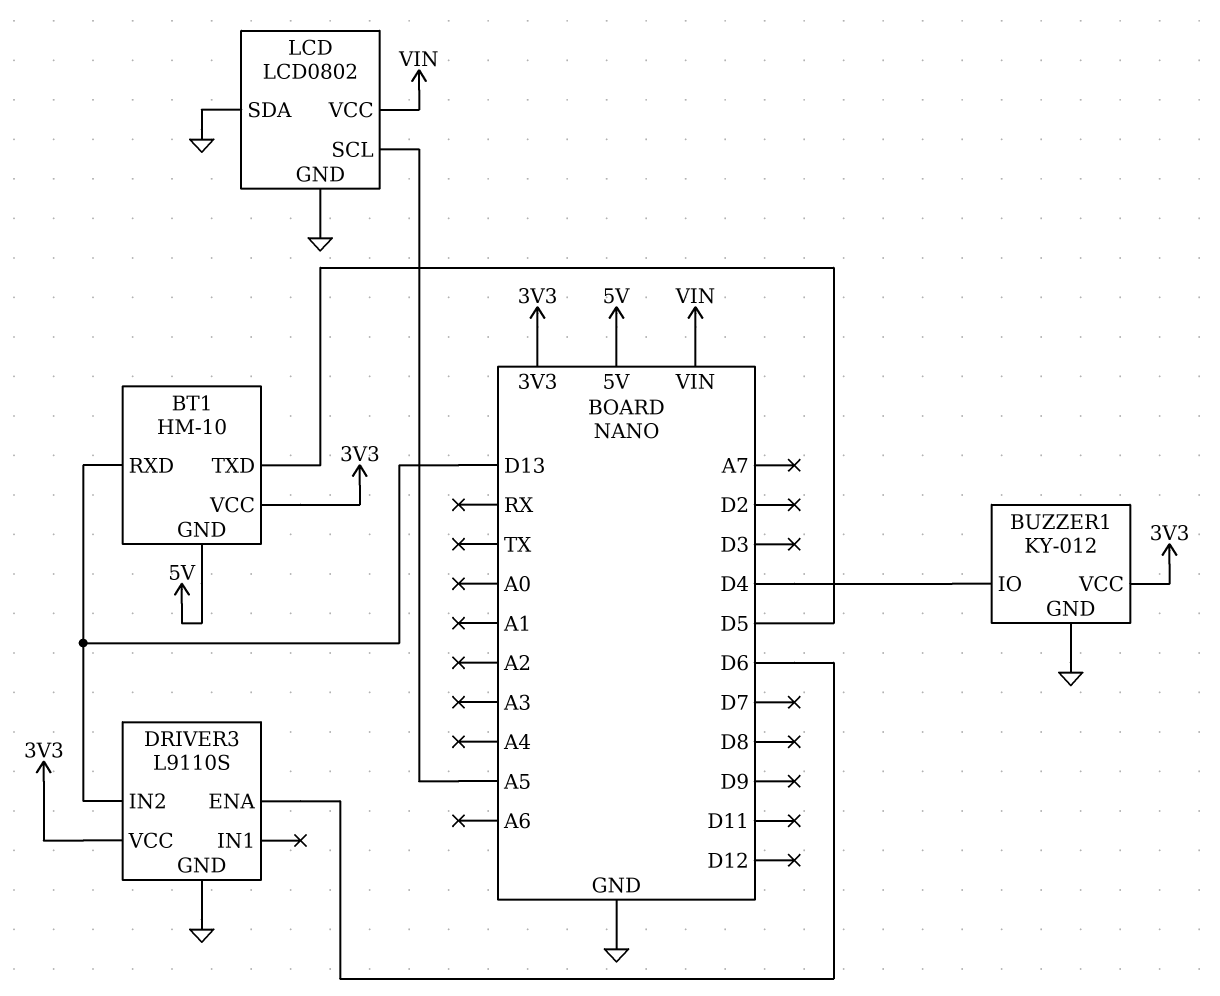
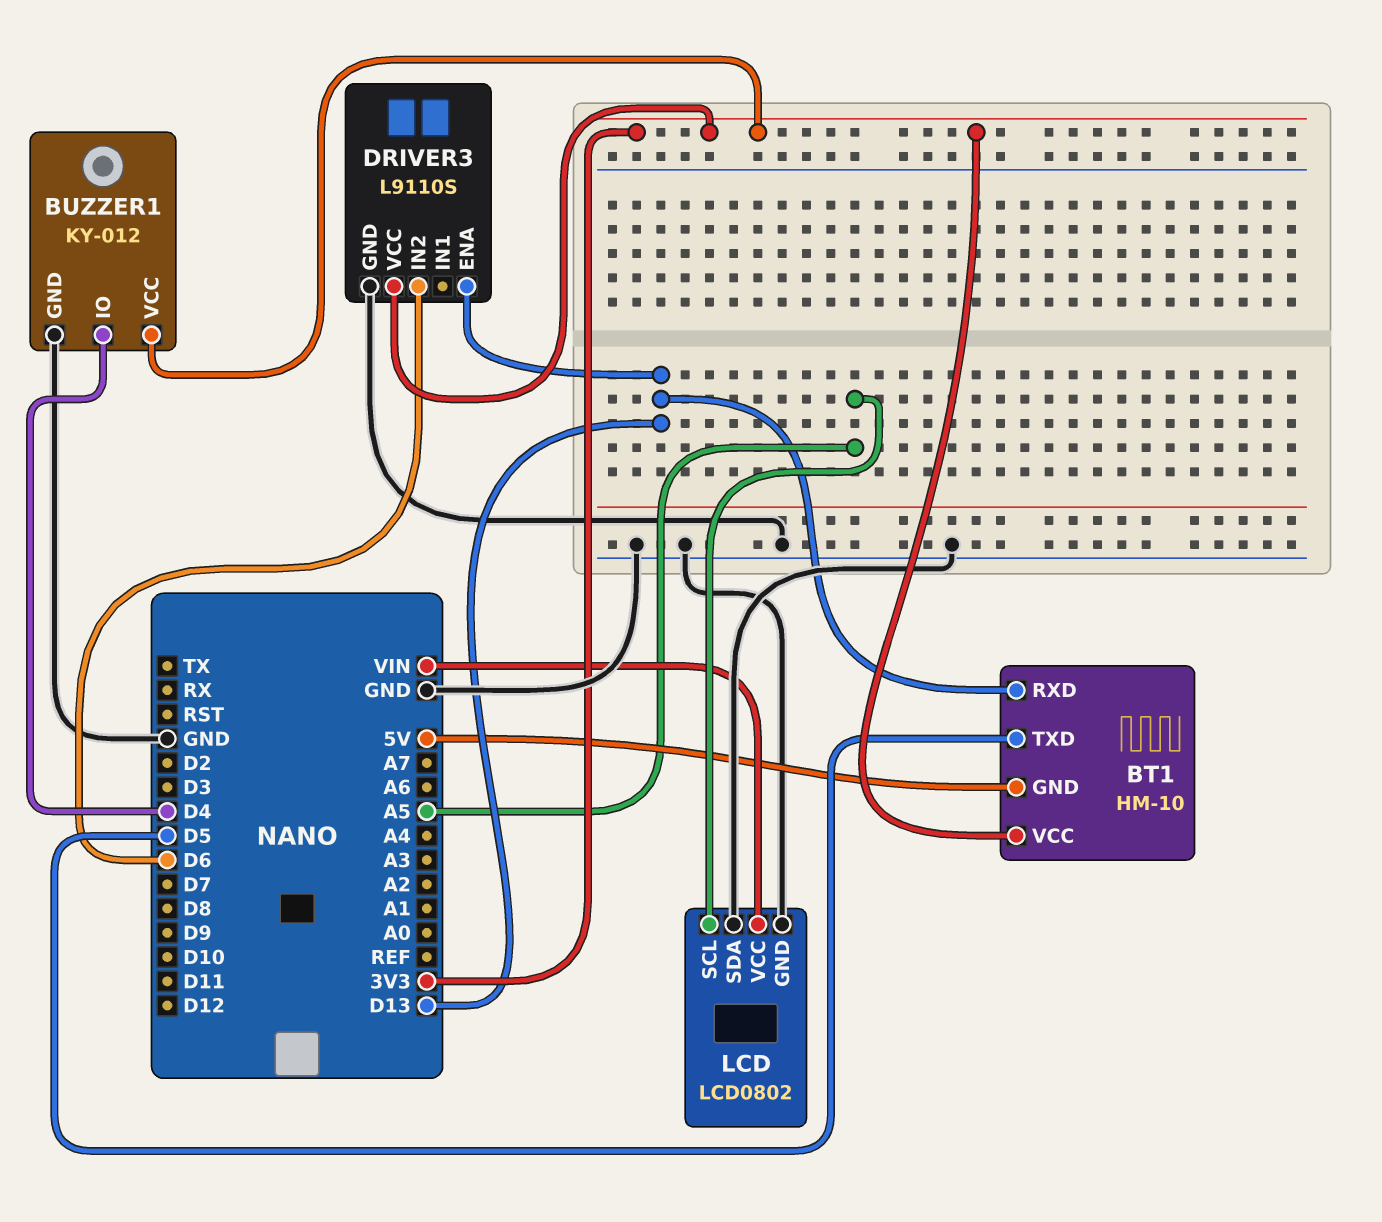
DRIVER3 pin ENA: D6 -> D13
DRIVER3 pin IN2: D13 -> D6

